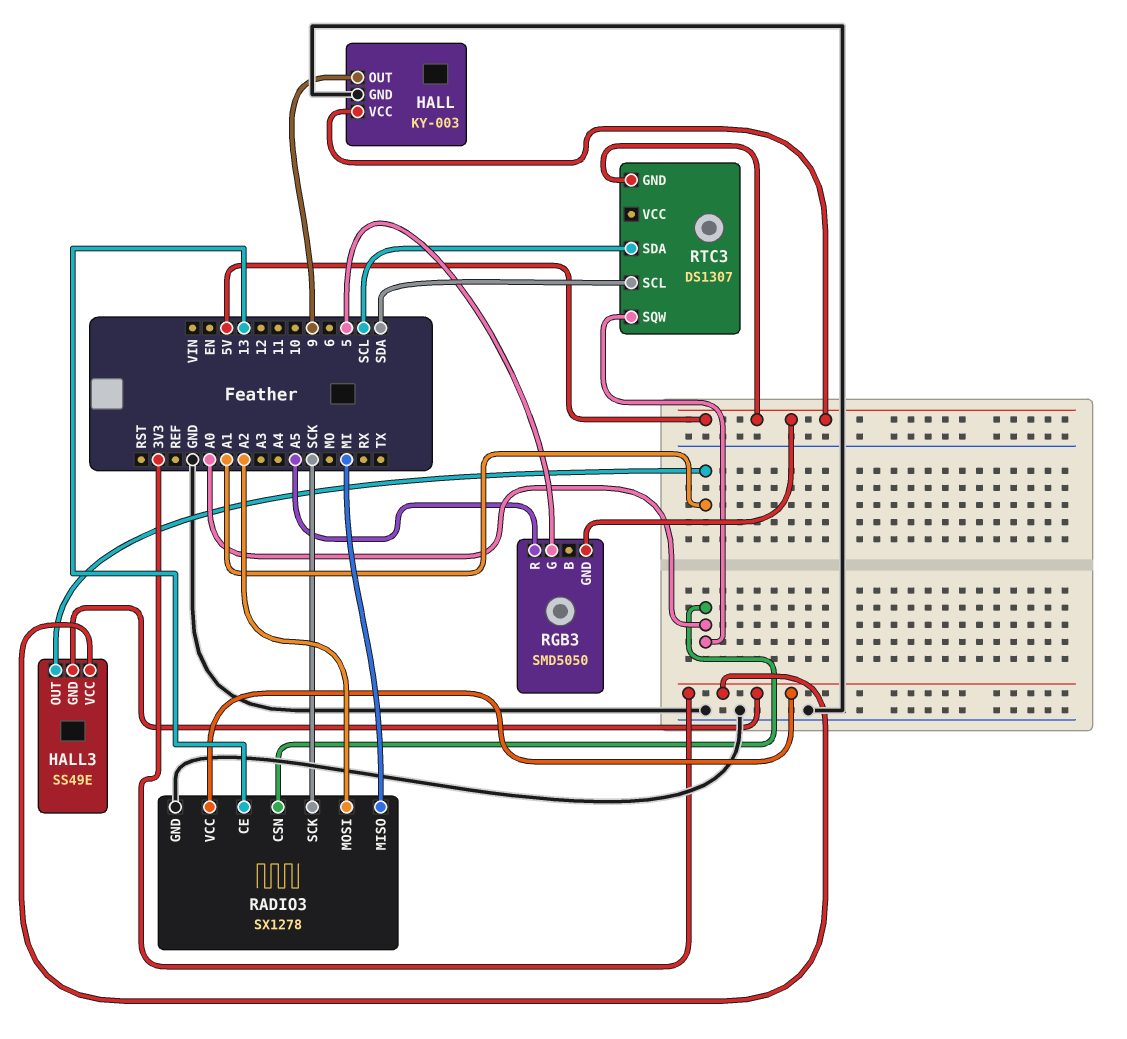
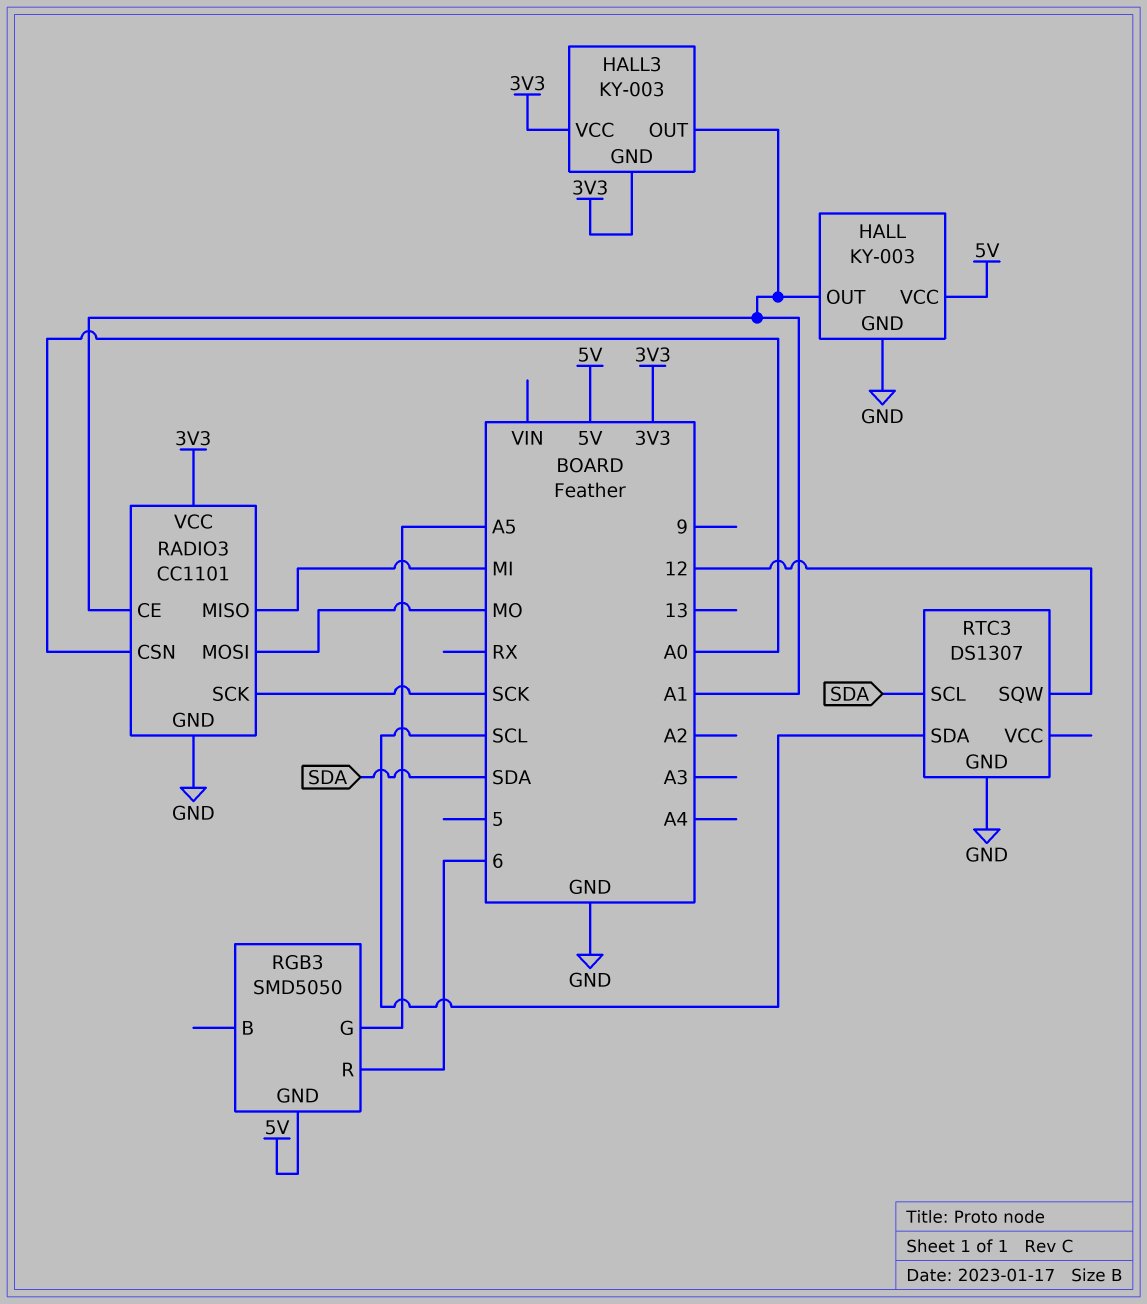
HALL pin OUT: 9 -> A1
HALL3: SS49E -> KY-003
RADIO3: SX1278 -> CC1101
RADIO3 pin CE: 13 -> A1
RADIO3 pin MOSI: A2 -> MO
RGB3 pin G: 5 -> A5
RGB3 pin R: A5 -> 6
RTC3 pin GND: 5V -> GND
RTC3 pin SQW: A0 -> 12

